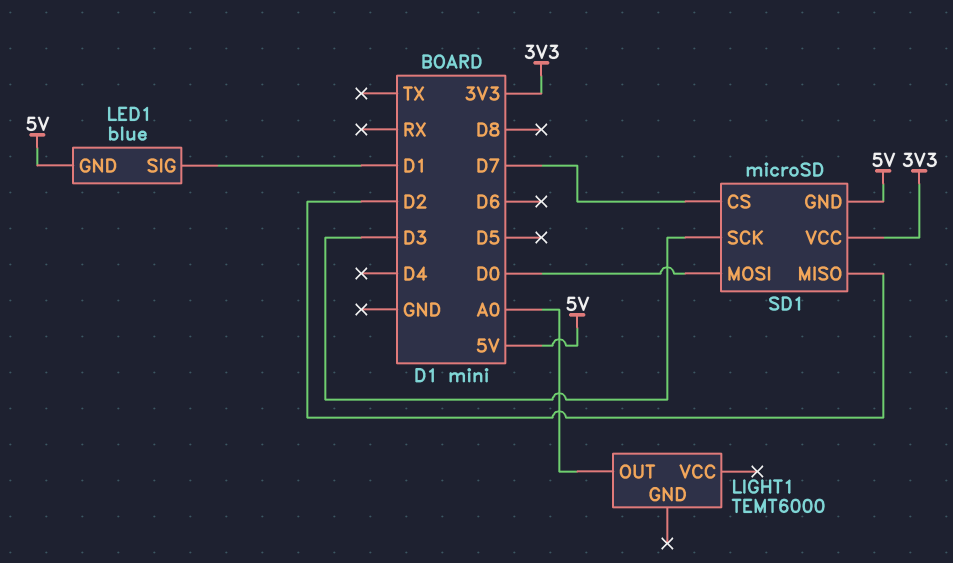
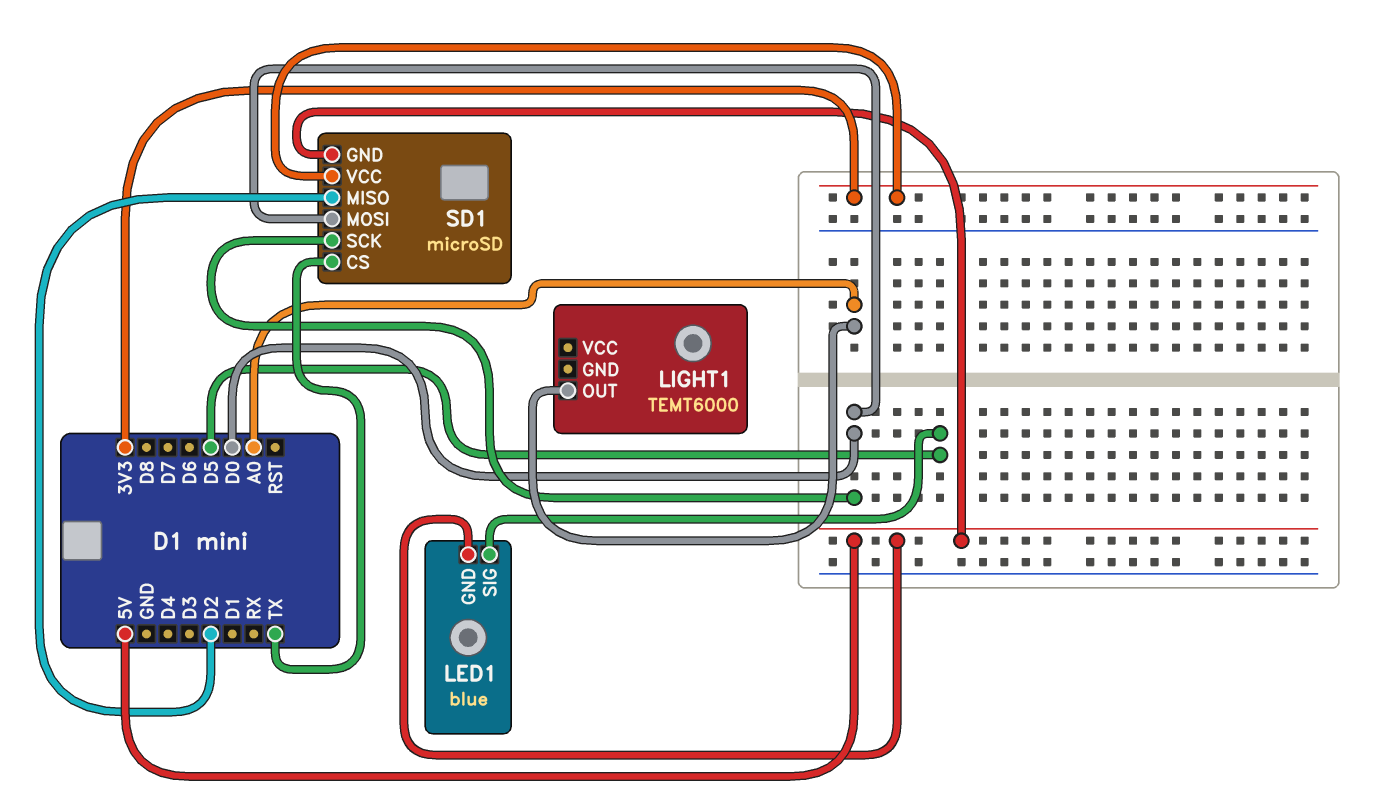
LED1 pin SIG: D1 -> D5
SD1 pin CS: D7 -> TX
SD1 pin SCK: D3 -> D0

